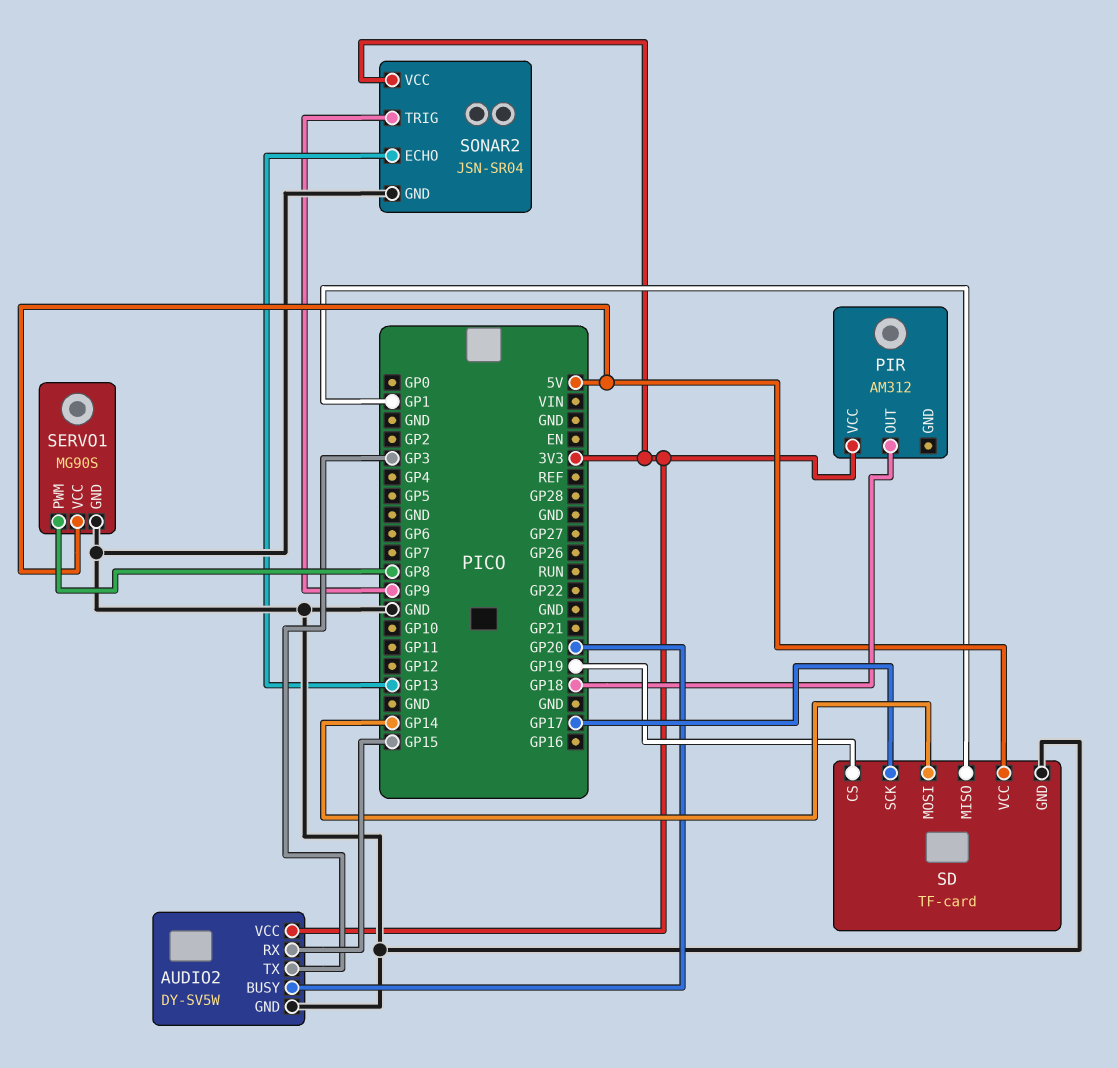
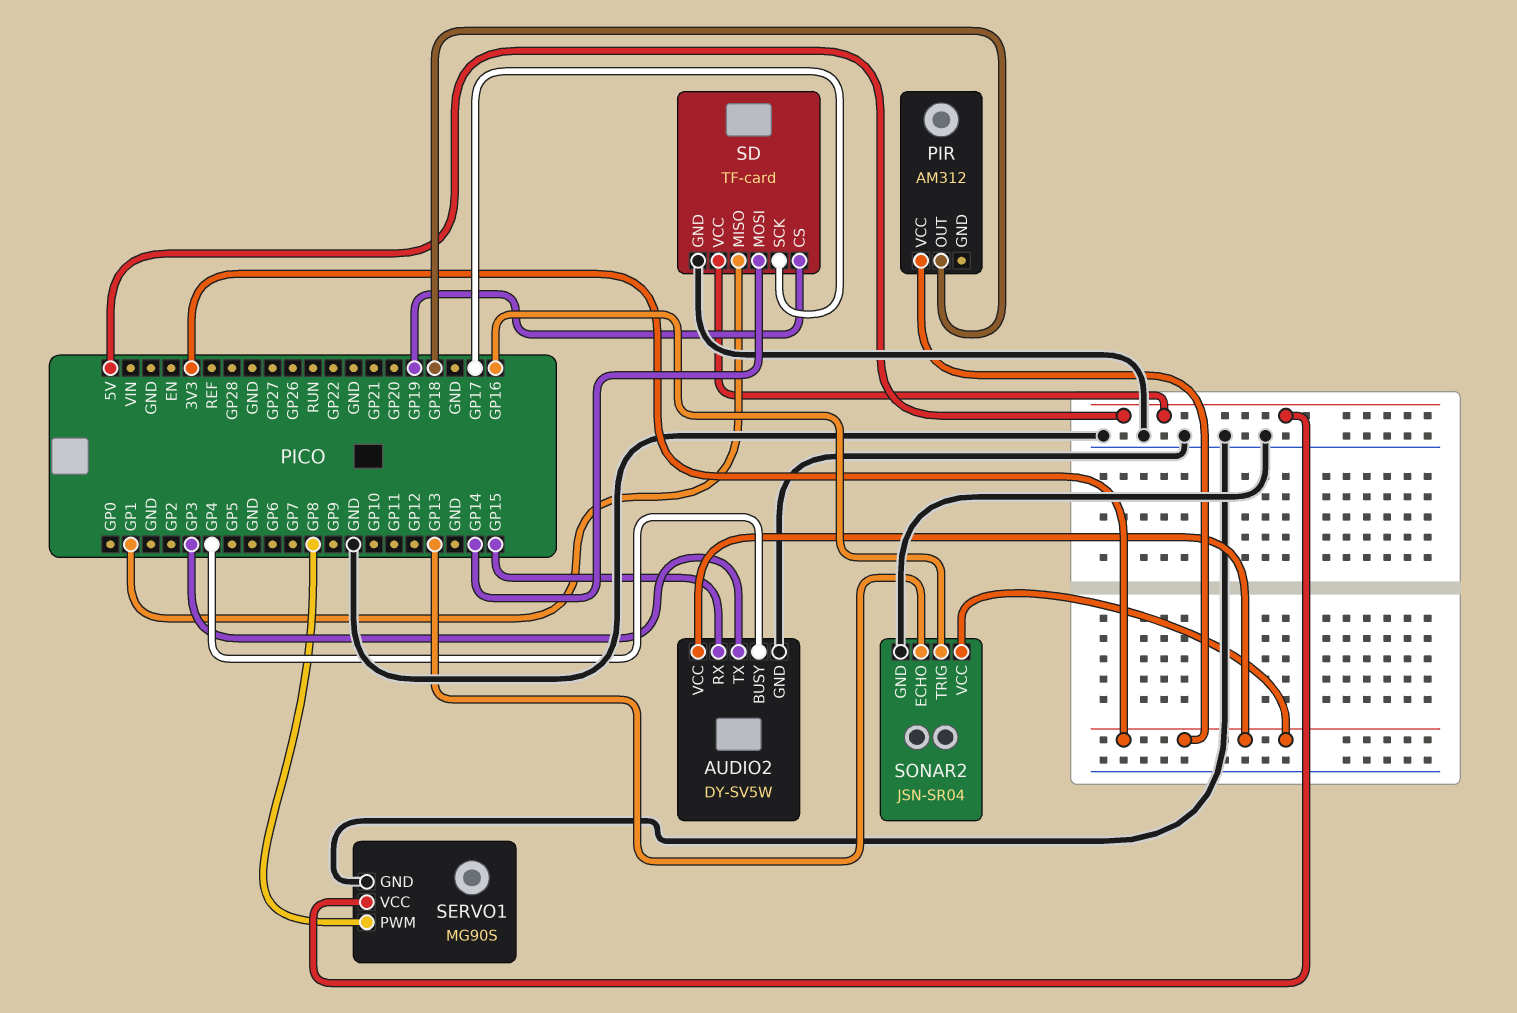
AUDIO2 pin BUSY: GP20 -> GP4
SONAR2 pin TRIG: GP9 -> GP16

